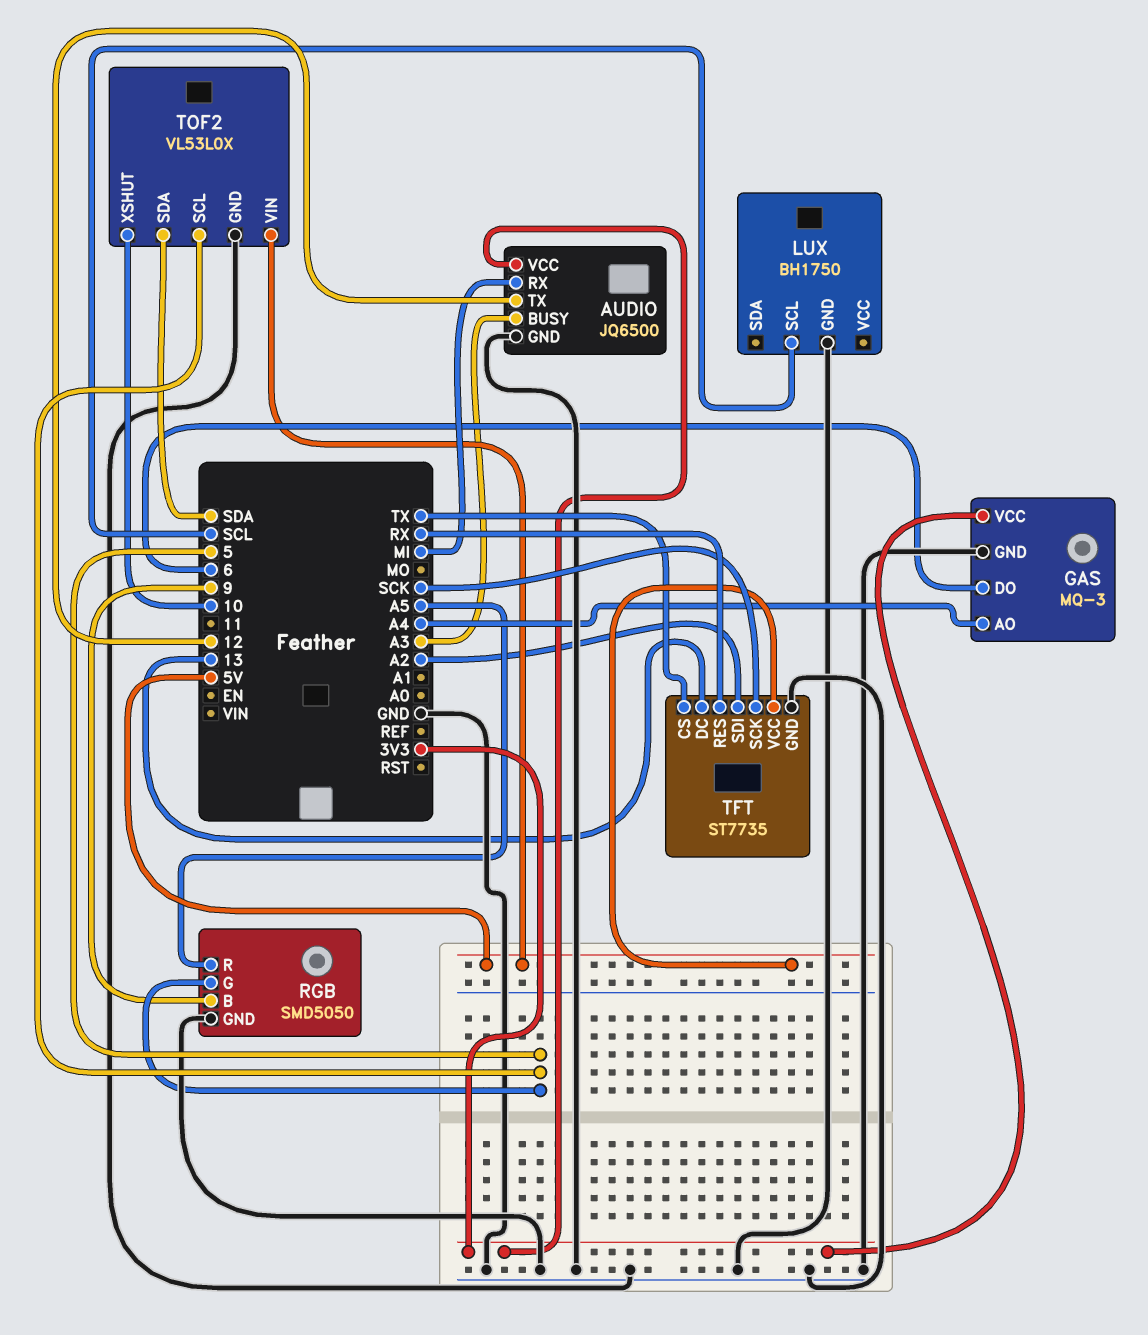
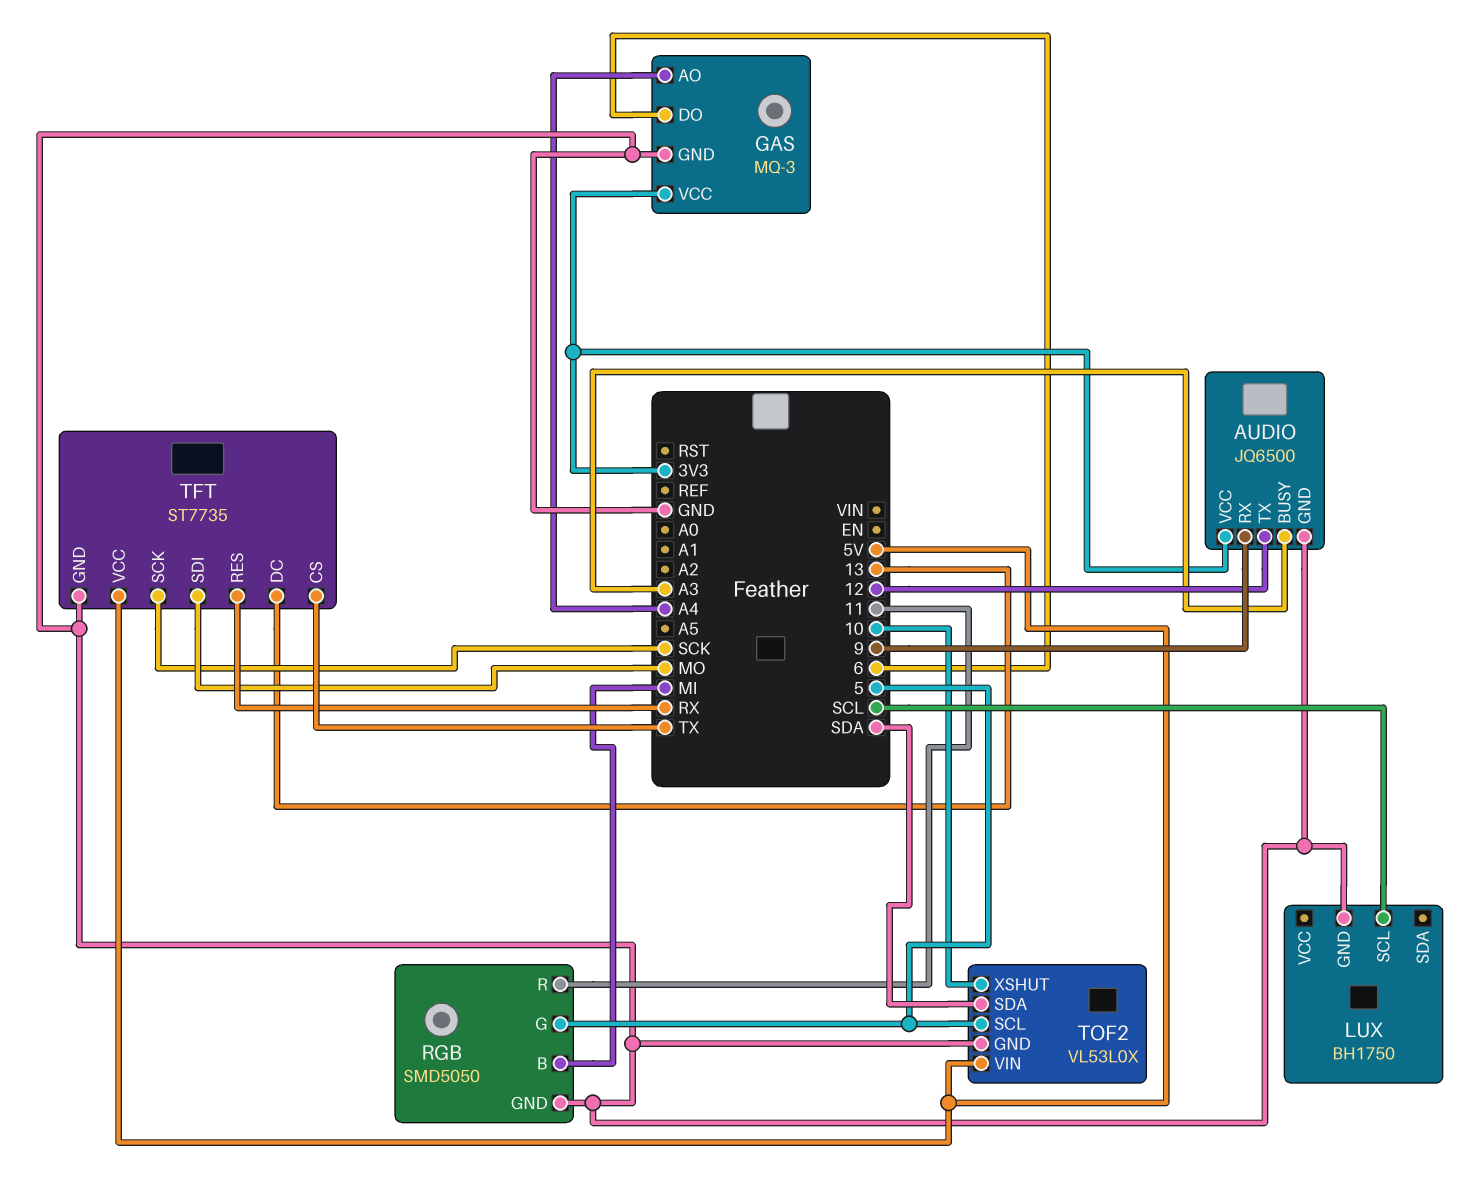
AUDIO pin RX: MI -> 9
RGB pin B: 9 -> MI
RGB pin R: A5 -> 11
TFT pin SDI: A2 -> MO

